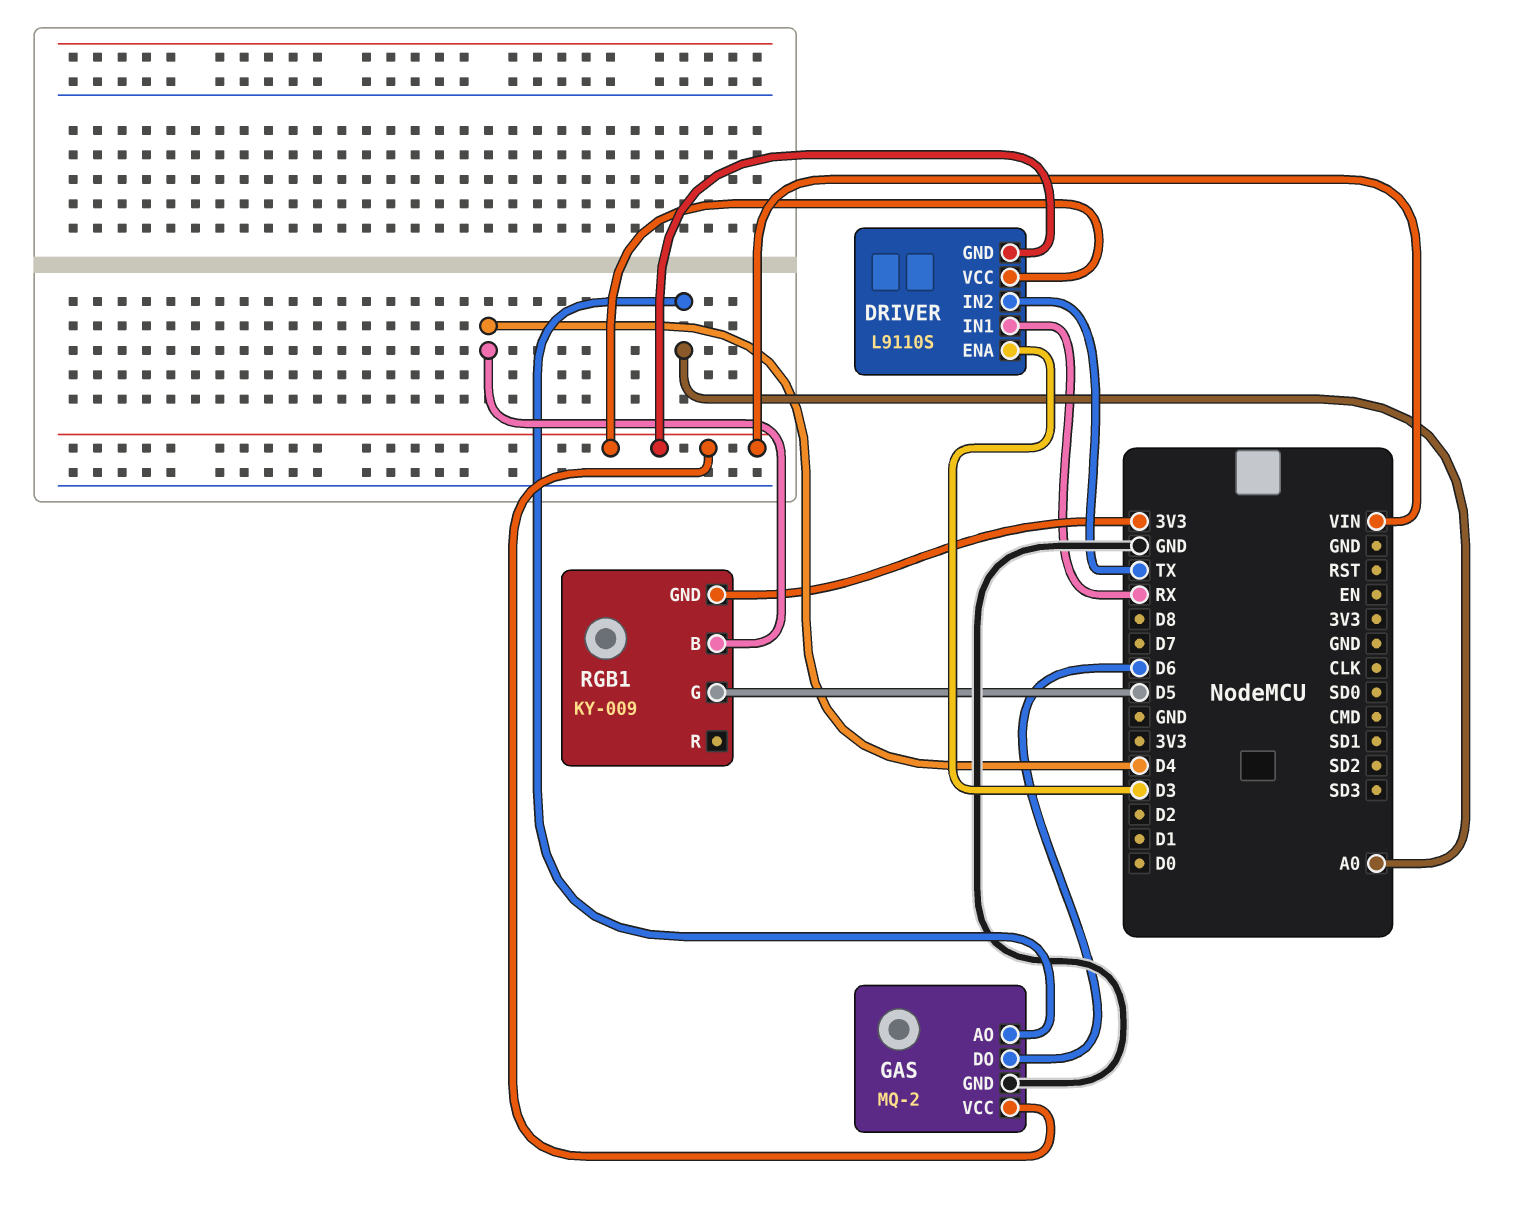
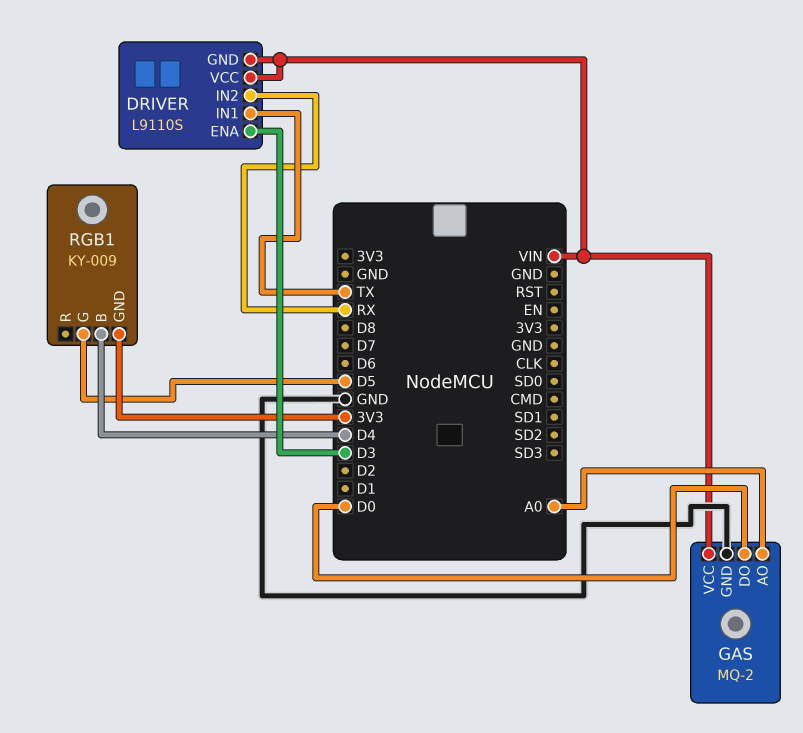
DRIVER pin IN1: RX -> TX
DRIVER pin IN2: TX -> RX
GAS pin DO: D6 -> D0

